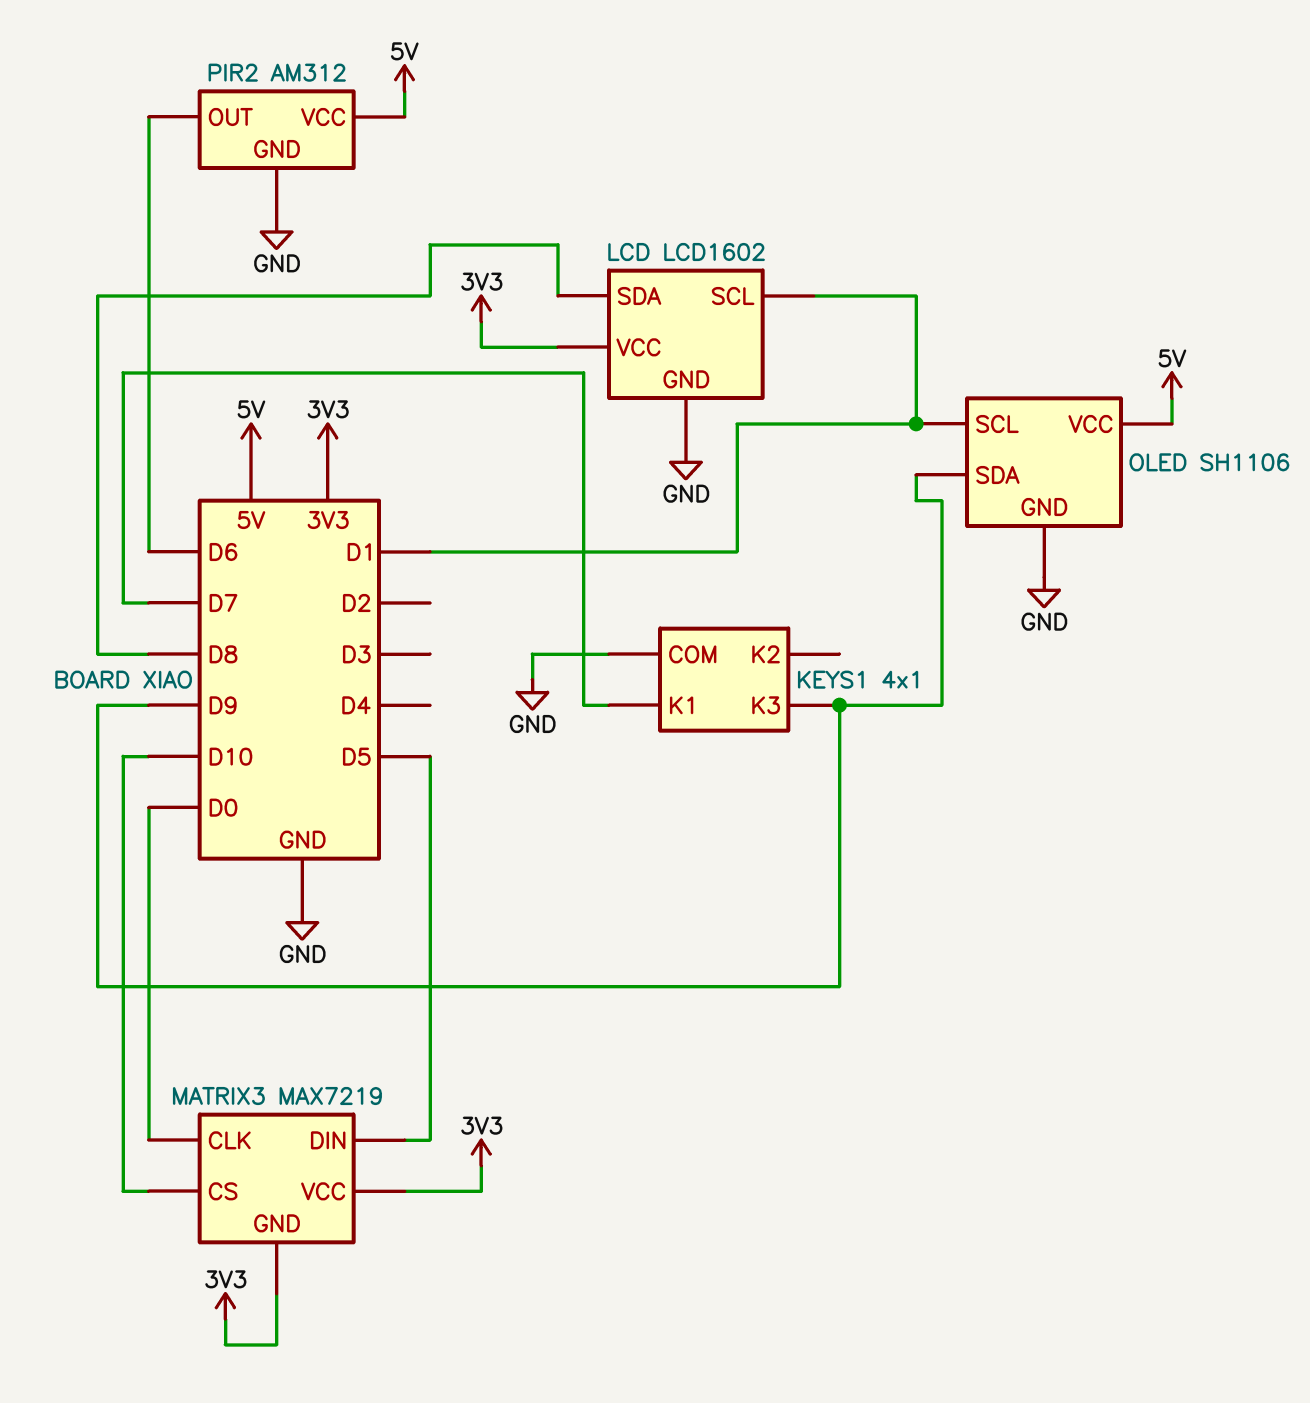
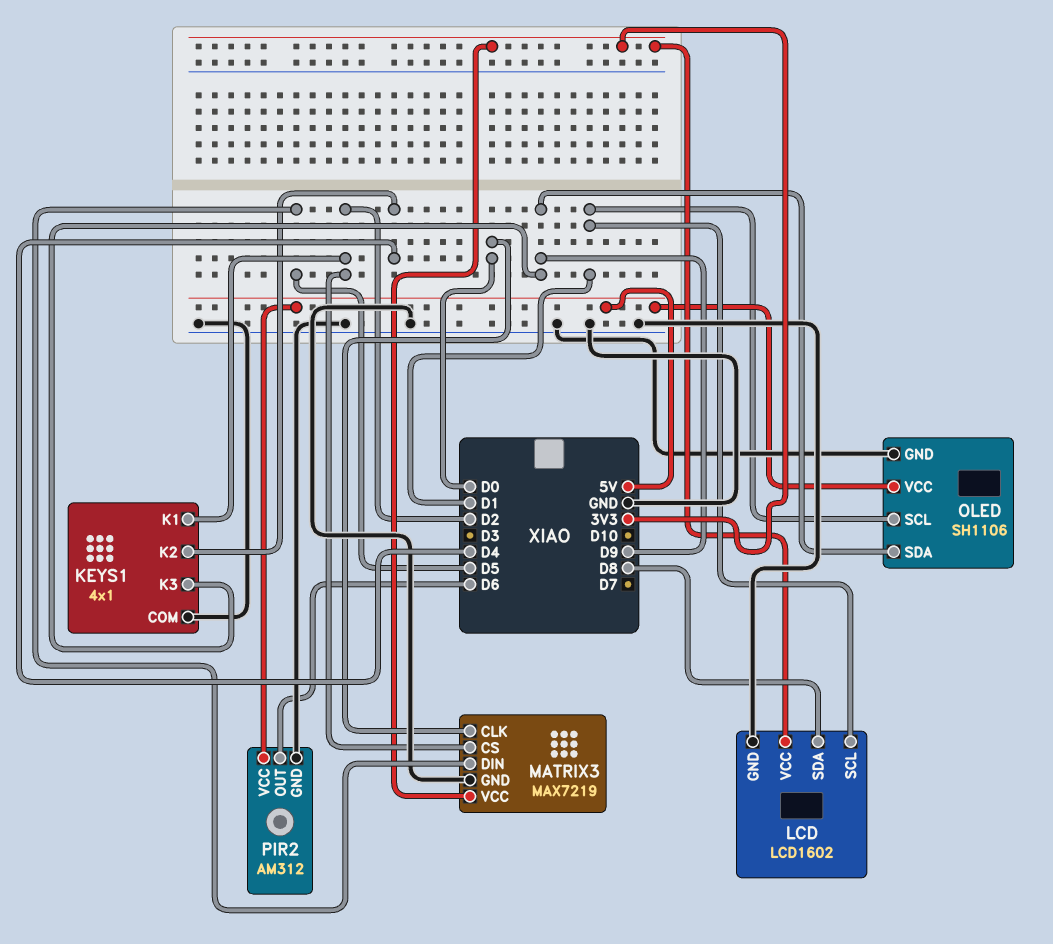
KEYS1 pin K1: D7 -> D2
KEYS1 pin K2: none -> D4
MATRIX3 pin CS: D10 -> D2
MATRIX3 pin GND: 3V3 -> GND

